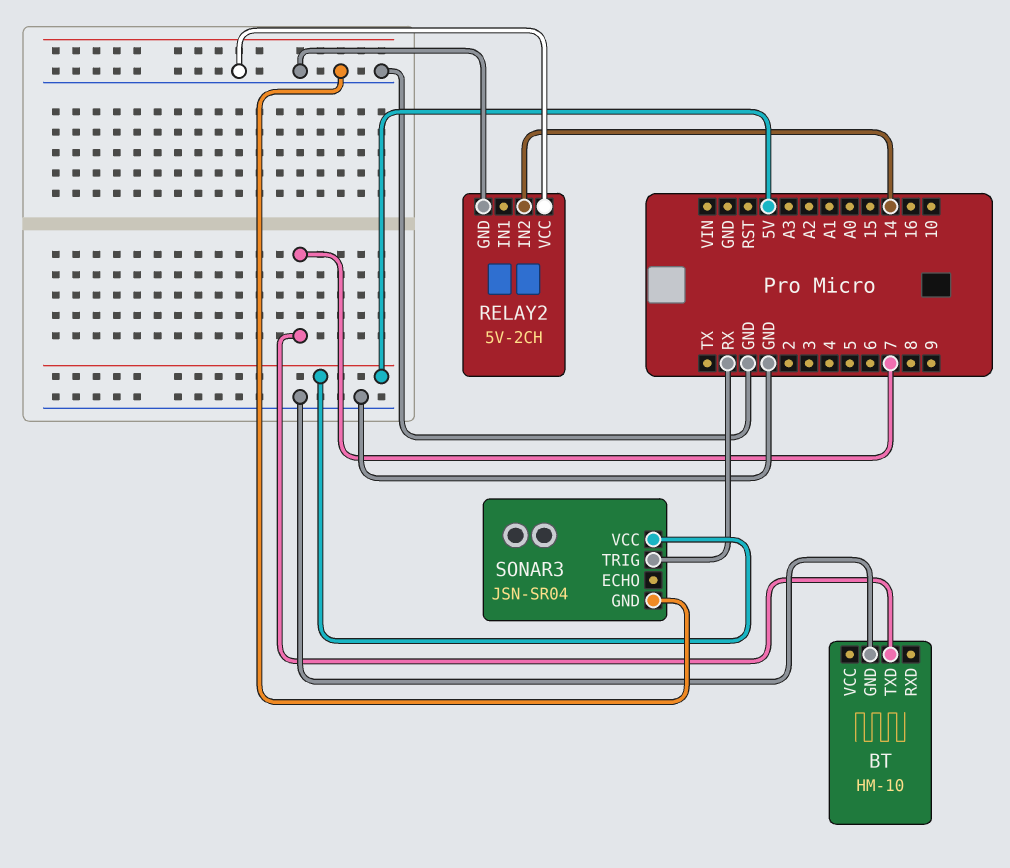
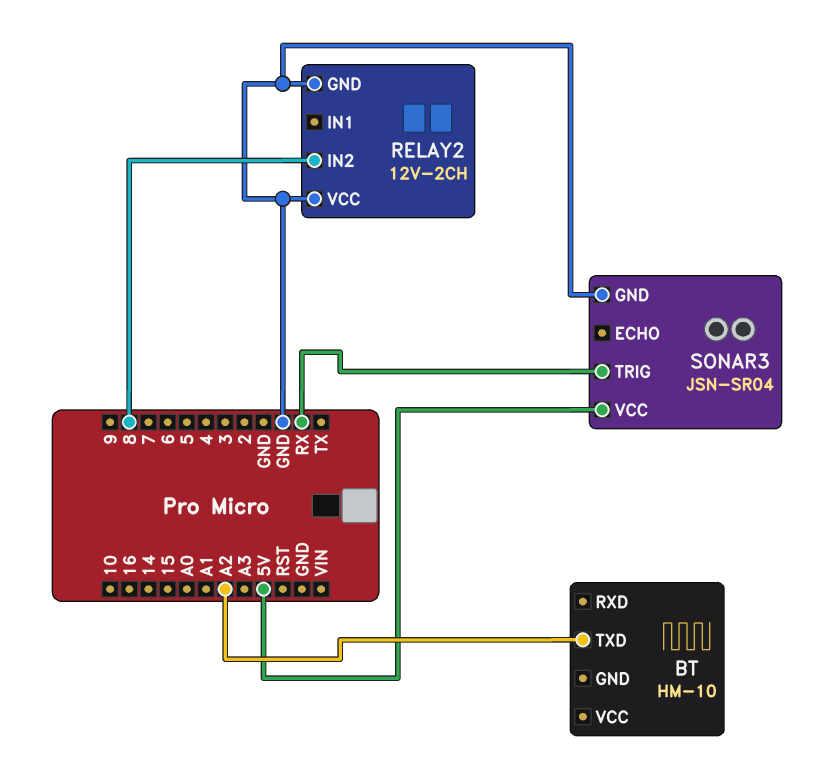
BT pin GND: GND -> none
BT pin TXD: 7 -> A2
RELAY2: 5V-2CH -> 12V-2CH
RELAY2 pin IN2: 14 -> 8

